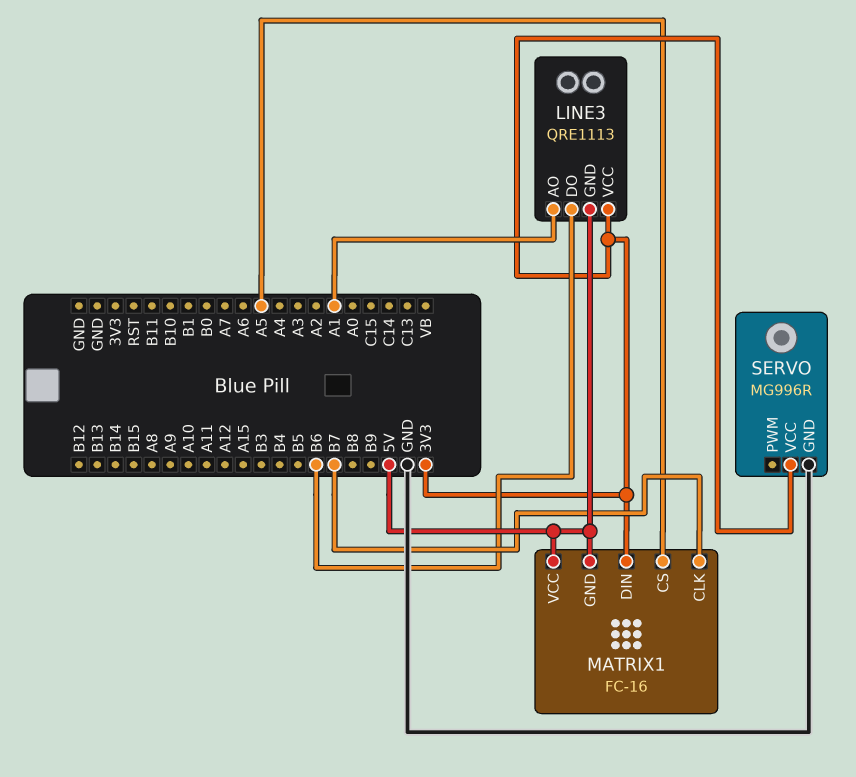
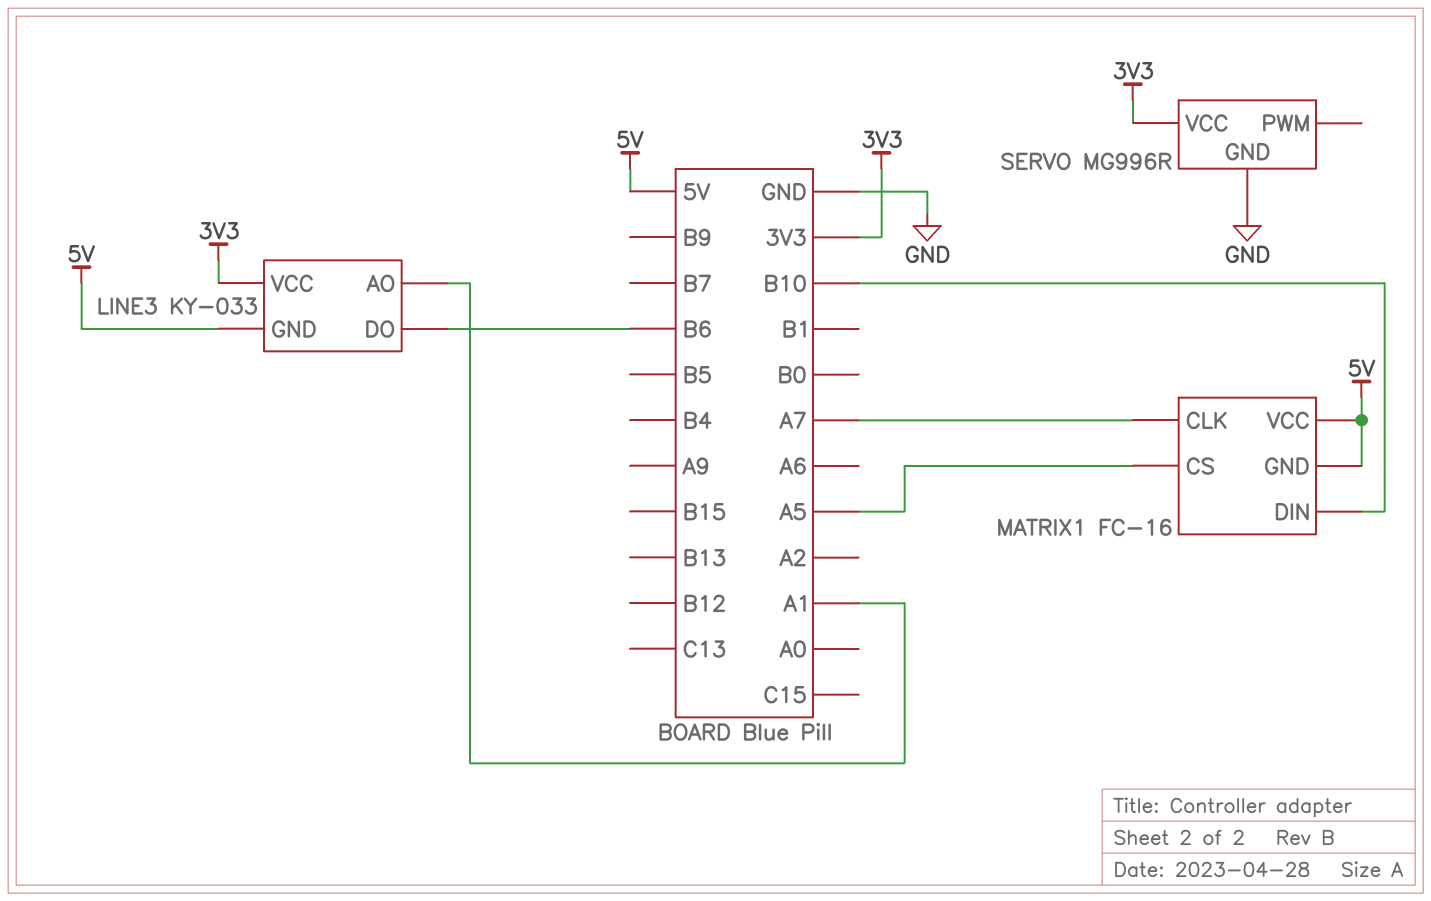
LINE3: QRE1113 -> KY-033
MATRIX1 pin CLK: B7 -> A7
MATRIX1 pin DIN: 3V3 -> B10

